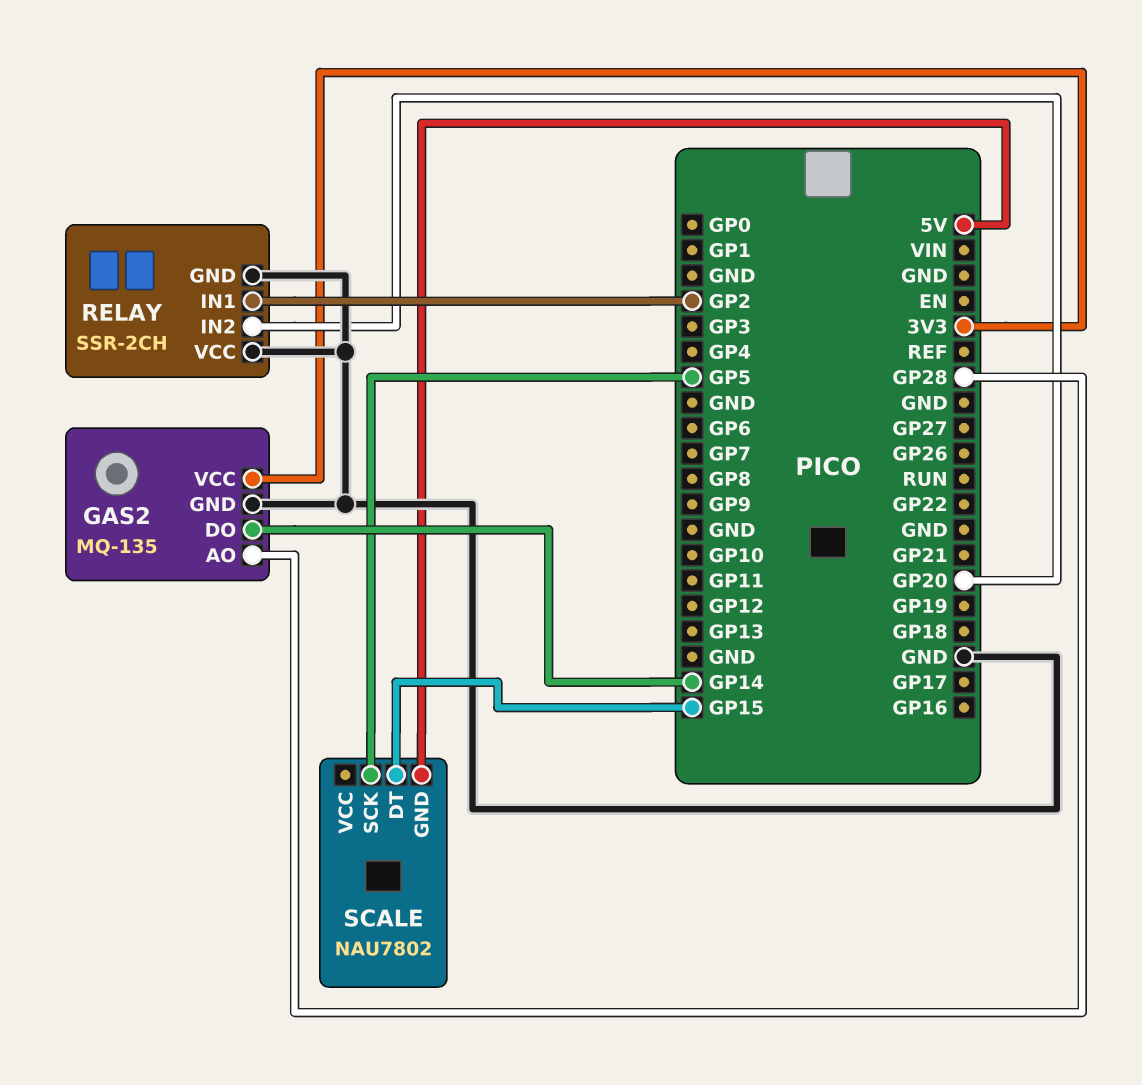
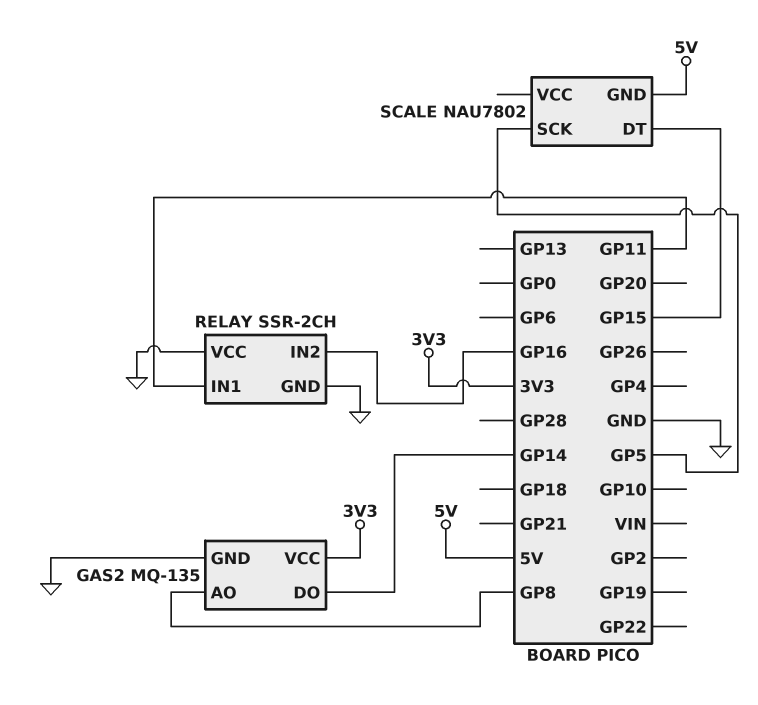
GAS2 pin AO: GP28 -> GP8
RELAY pin IN1: GP2 -> GP11
RELAY pin IN2: GP20 -> GP16

